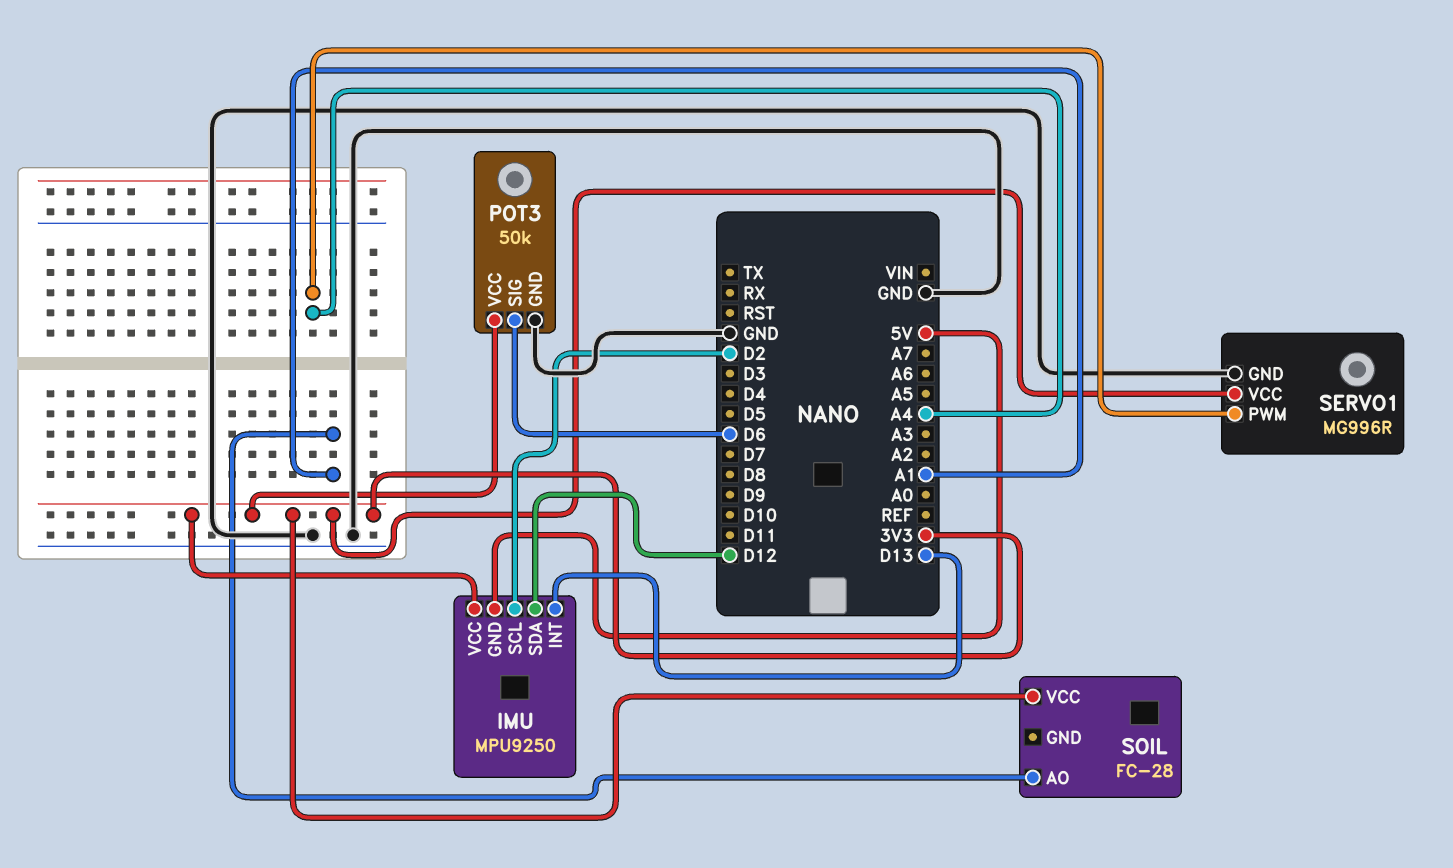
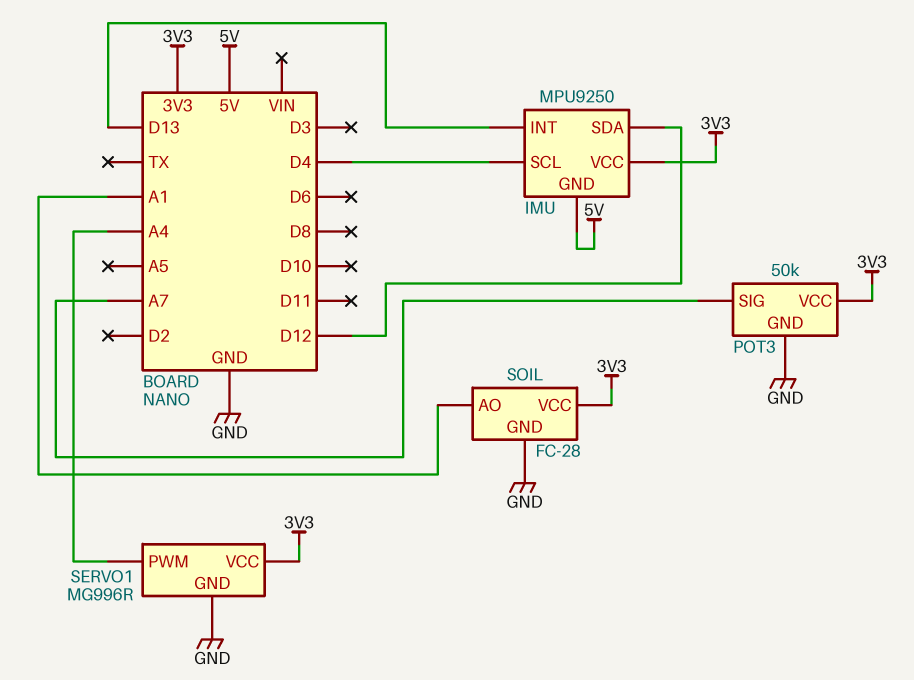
IMU pin SCL: D2 -> D4
POT3 pin SIG: D6 -> A7
SOIL pin GND: none -> GND

